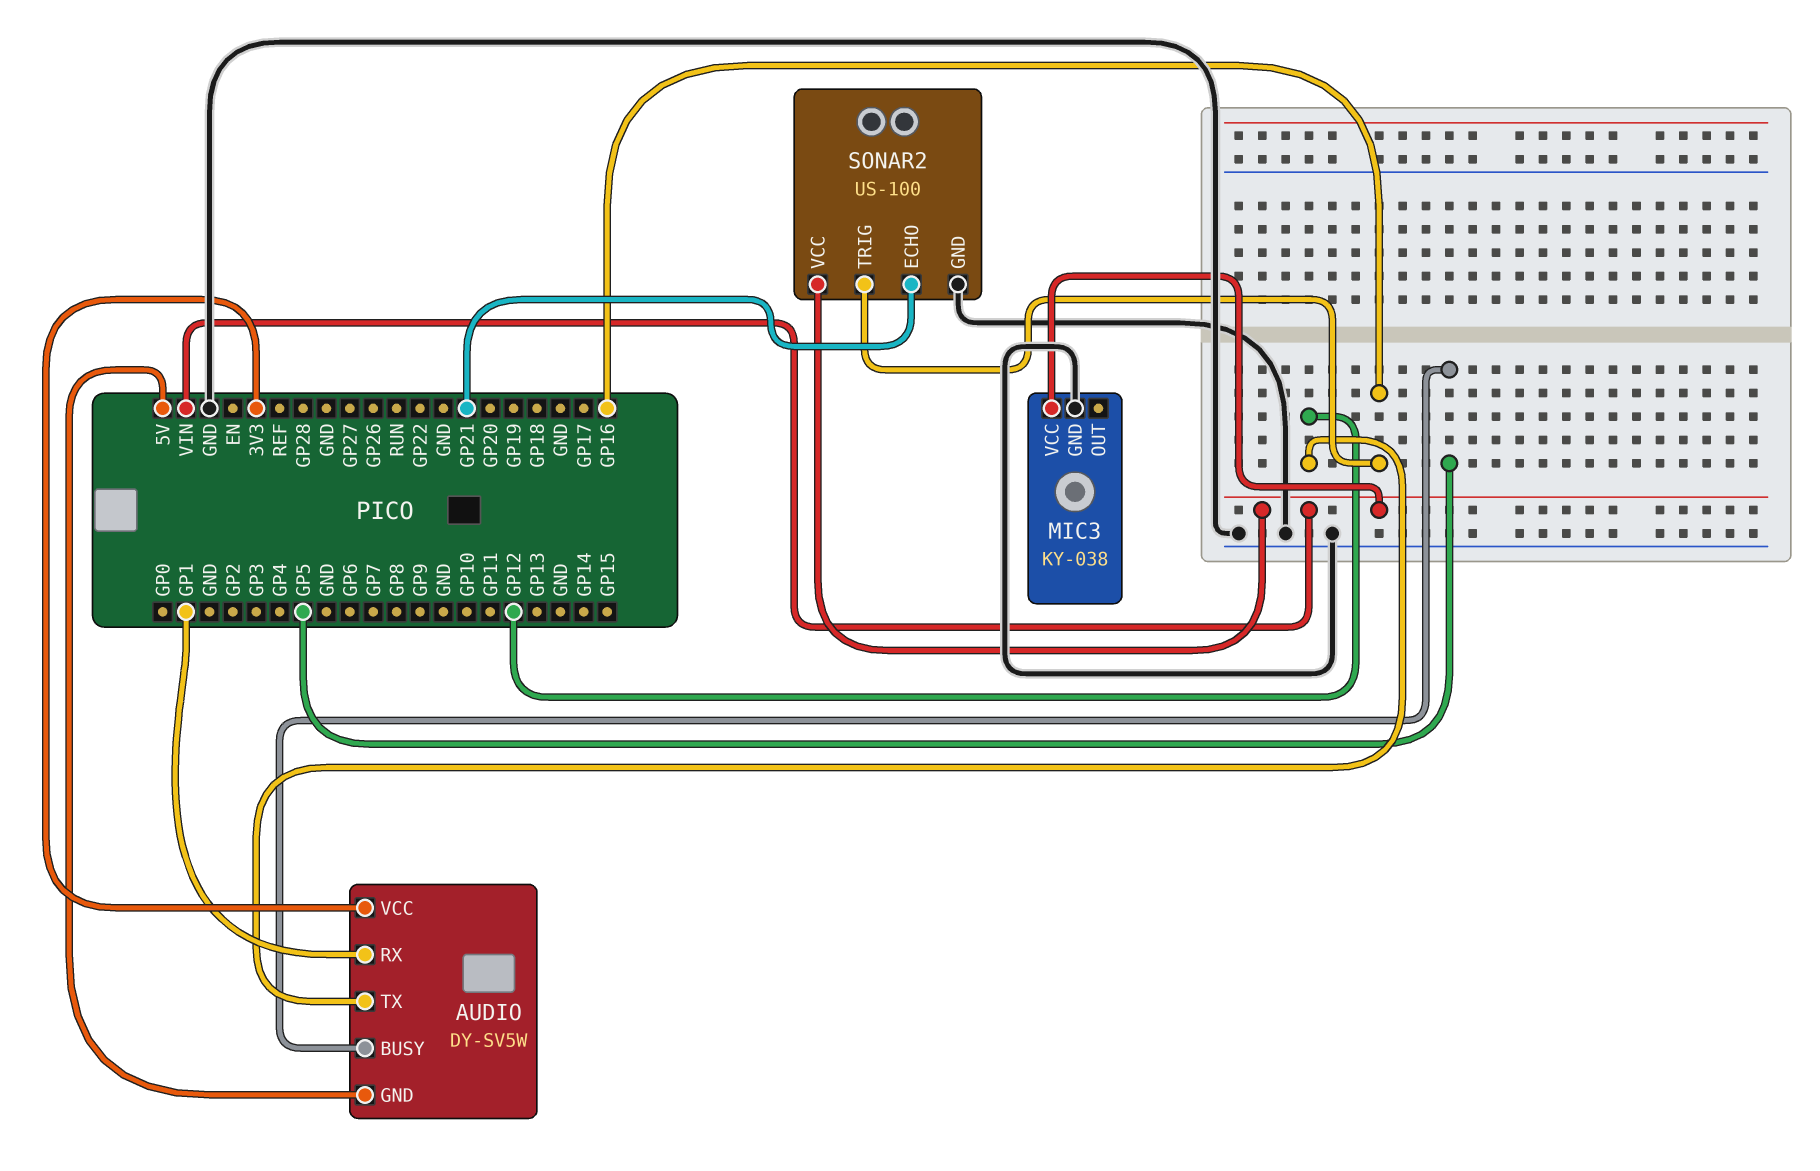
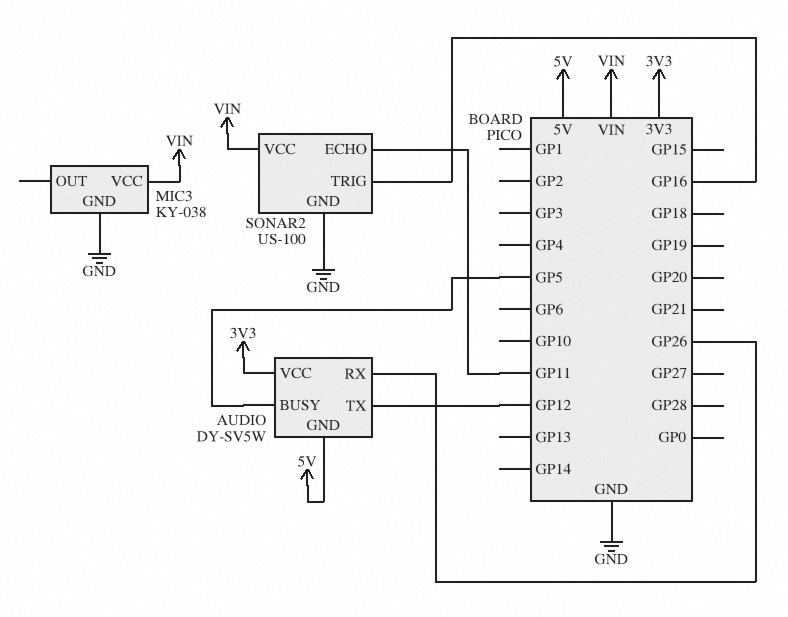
AUDIO pin RX: GP1 -> GP26
SONAR2 pin ECHO: GP21 -> GP11

